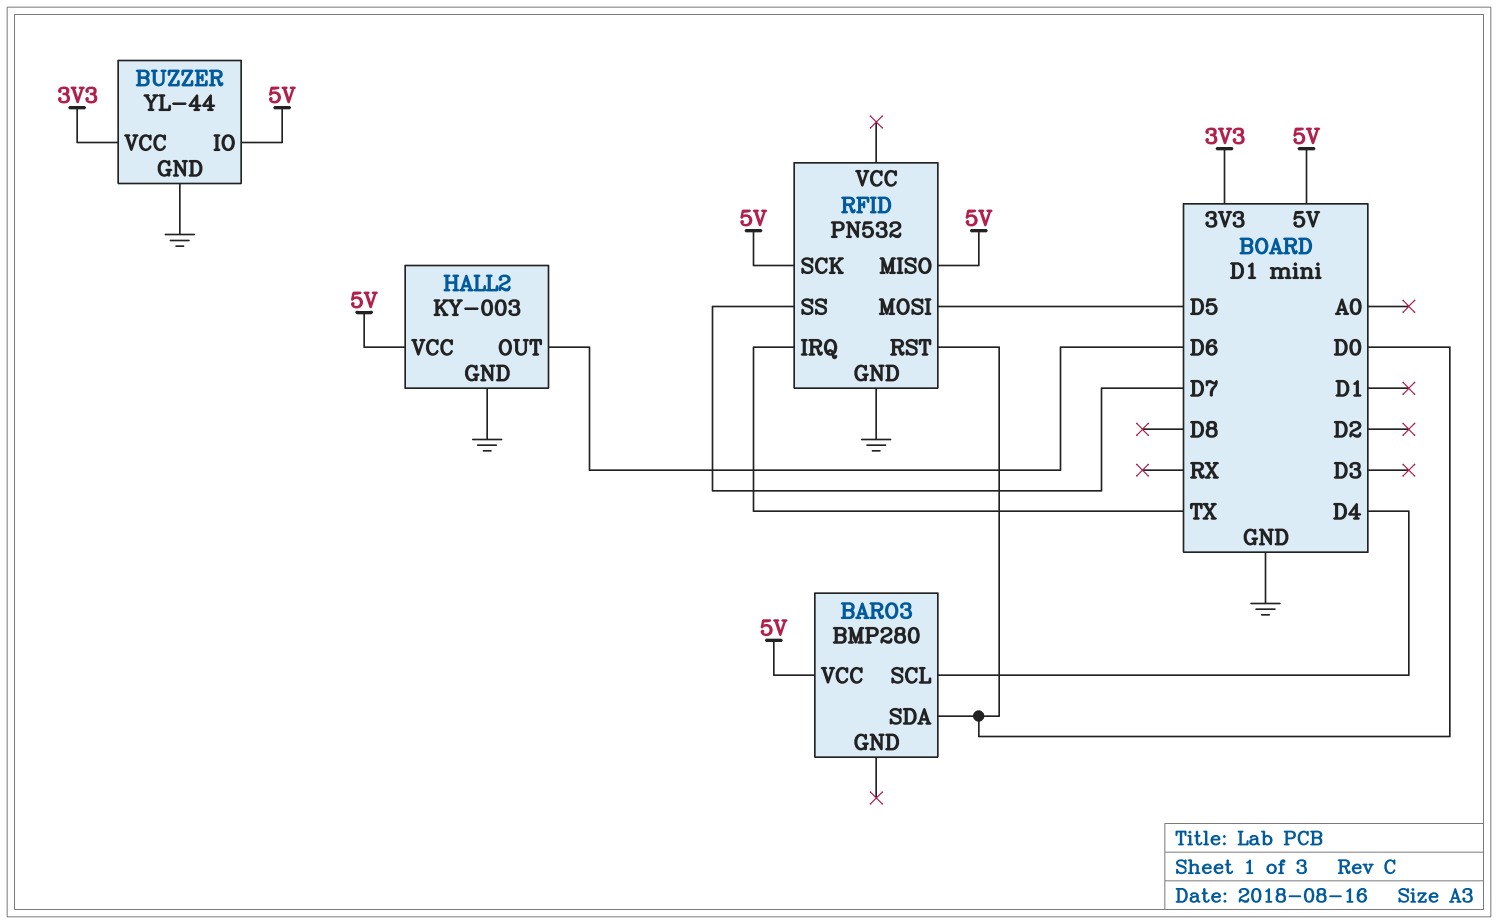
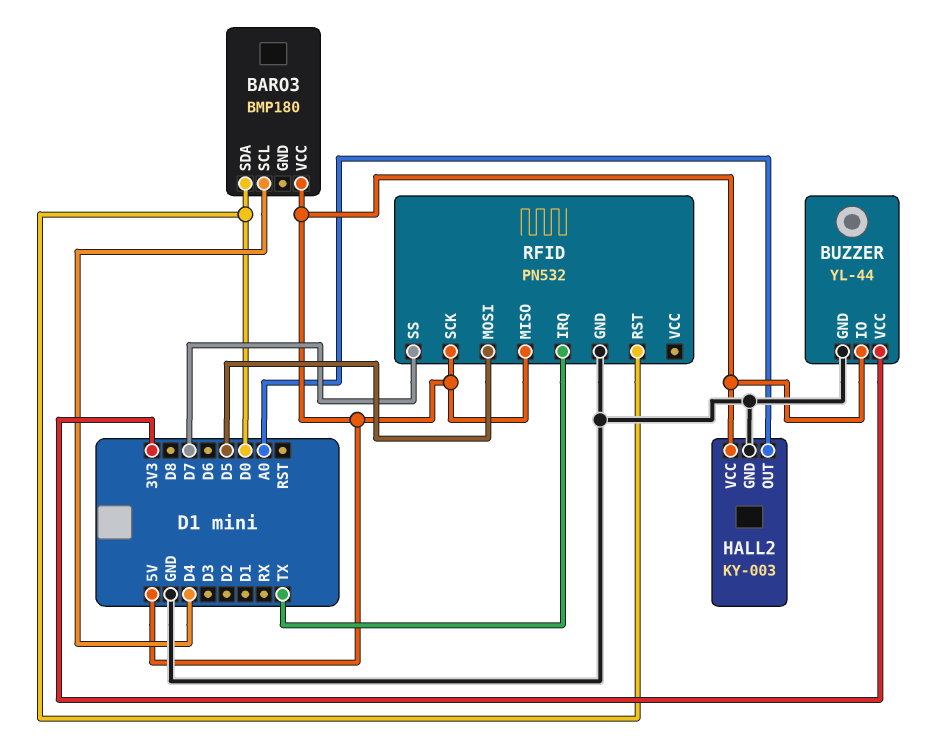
BARO3: BMP280 -> BMP180
HALL2 pin OUT: D6 -> A0

